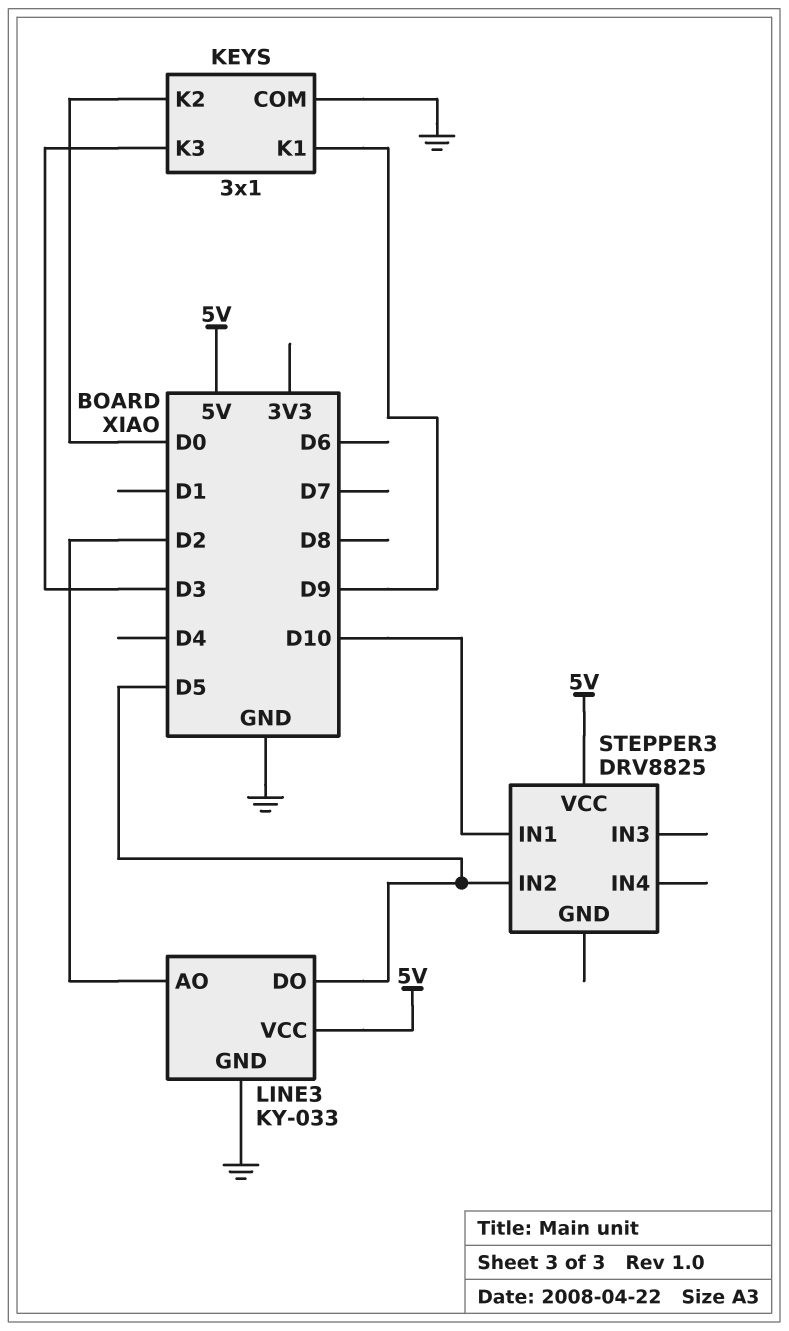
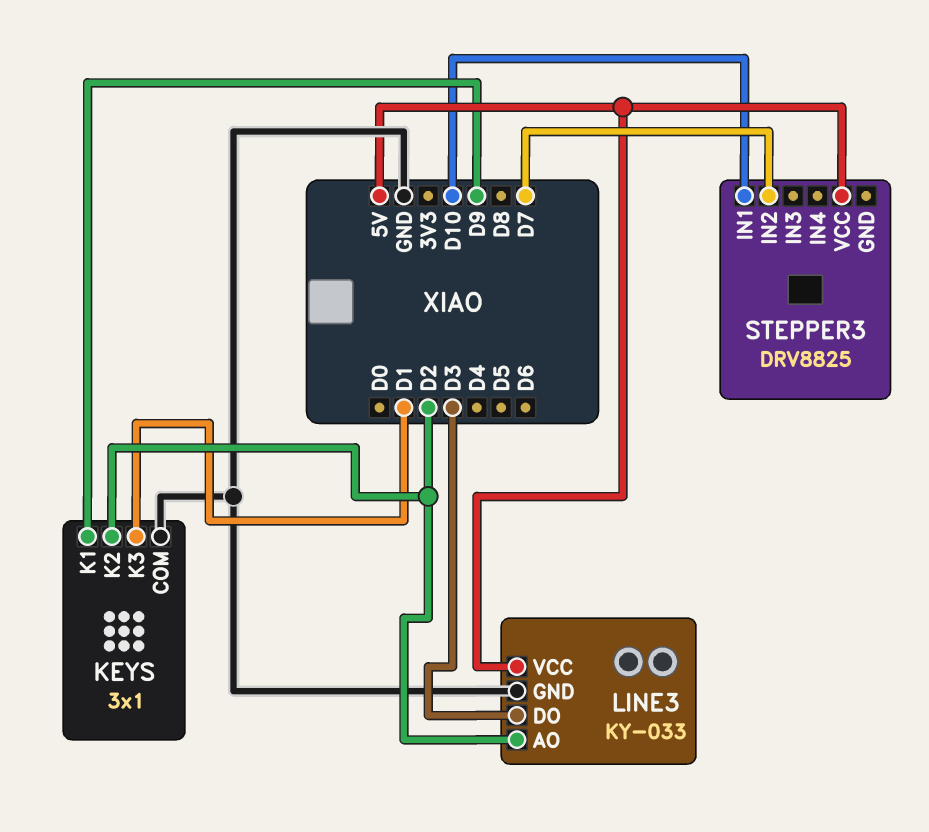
KEYS pin K2: D0 -> D2
KEYS pin K3: D3 -> D1
LINE3 pin DO: D5 -> D3
STEPPER3 pin IN2: D5 -> D7

